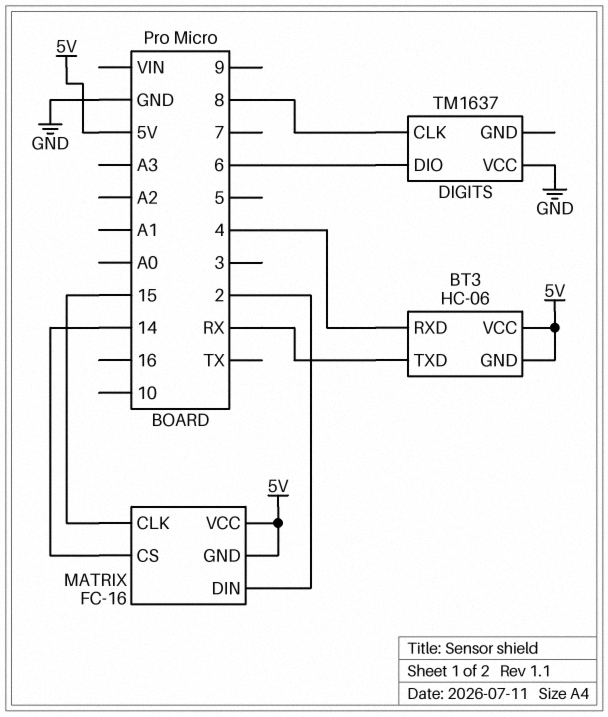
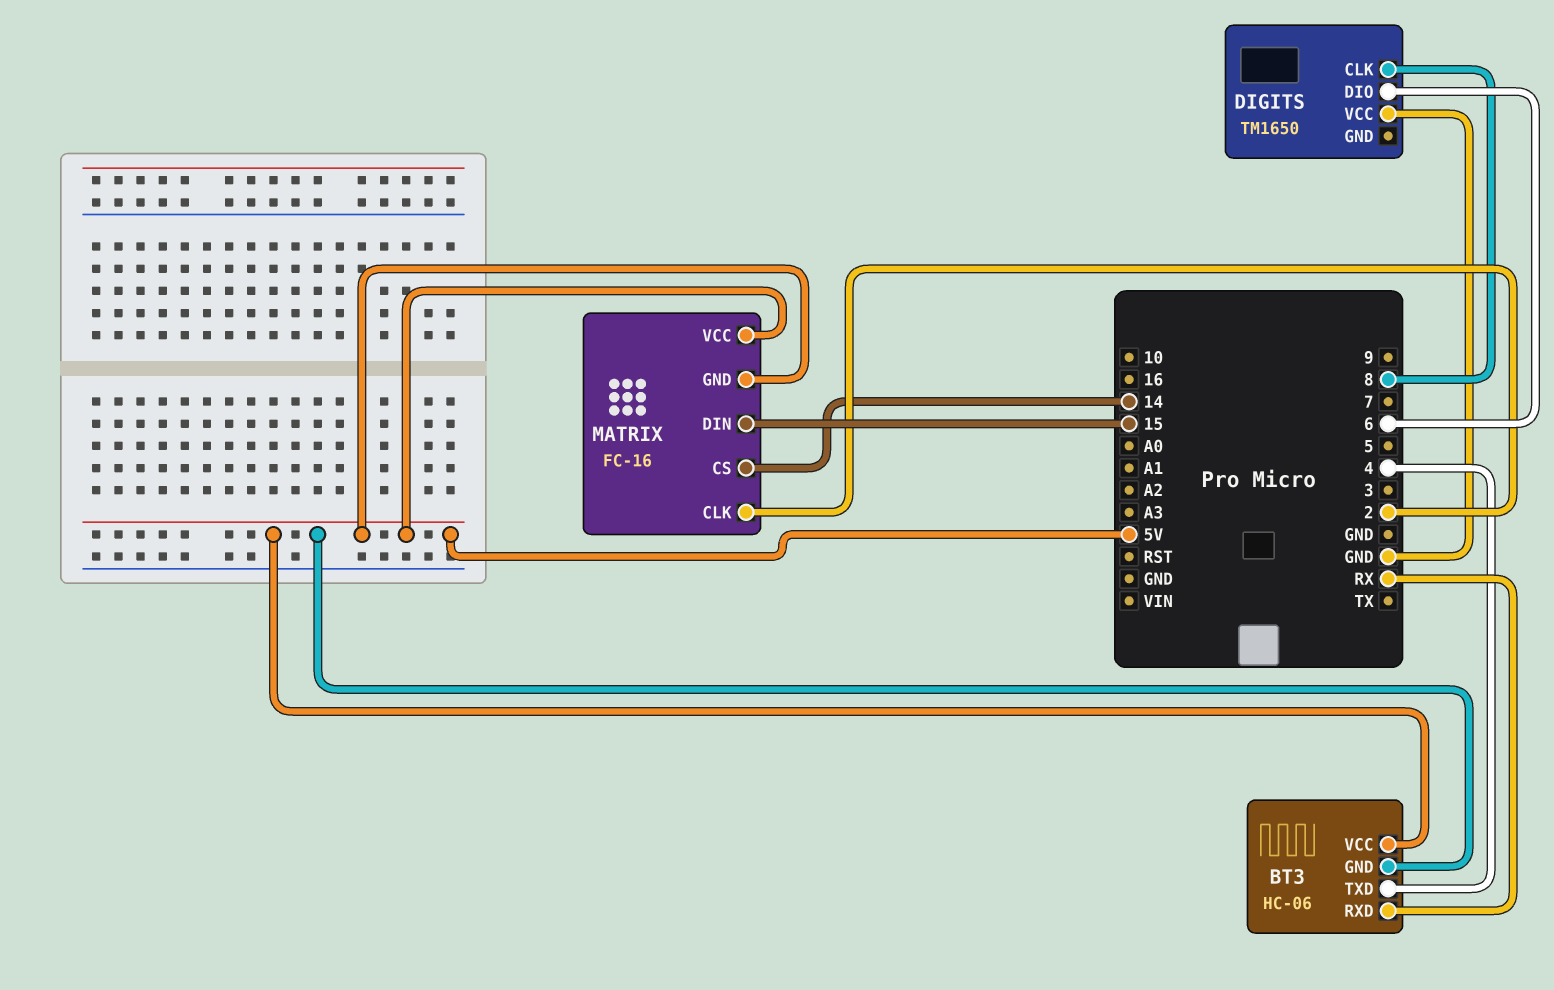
BT3 pin RXD: 4 -> RX
BT3 pin TXD: RX -> 4
DIGITS: TM1637 -> TM1650
MATRIX pin CLK: 15 -> 2
MATRIX pin DIN: 2 -> 15

